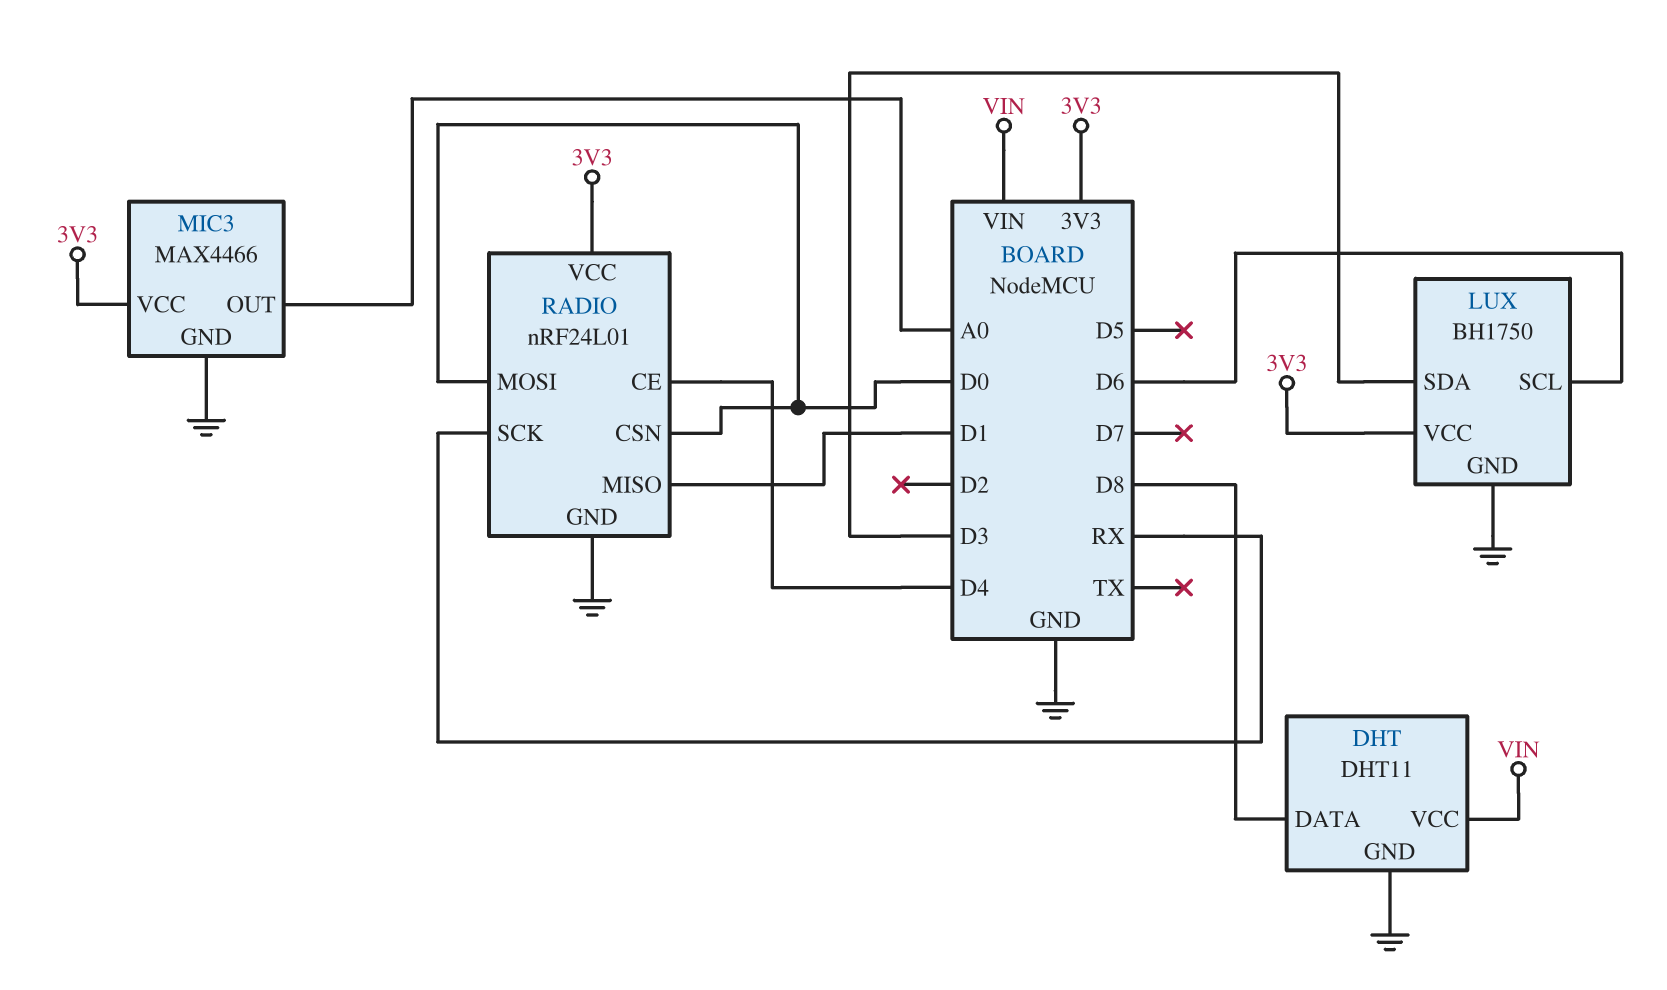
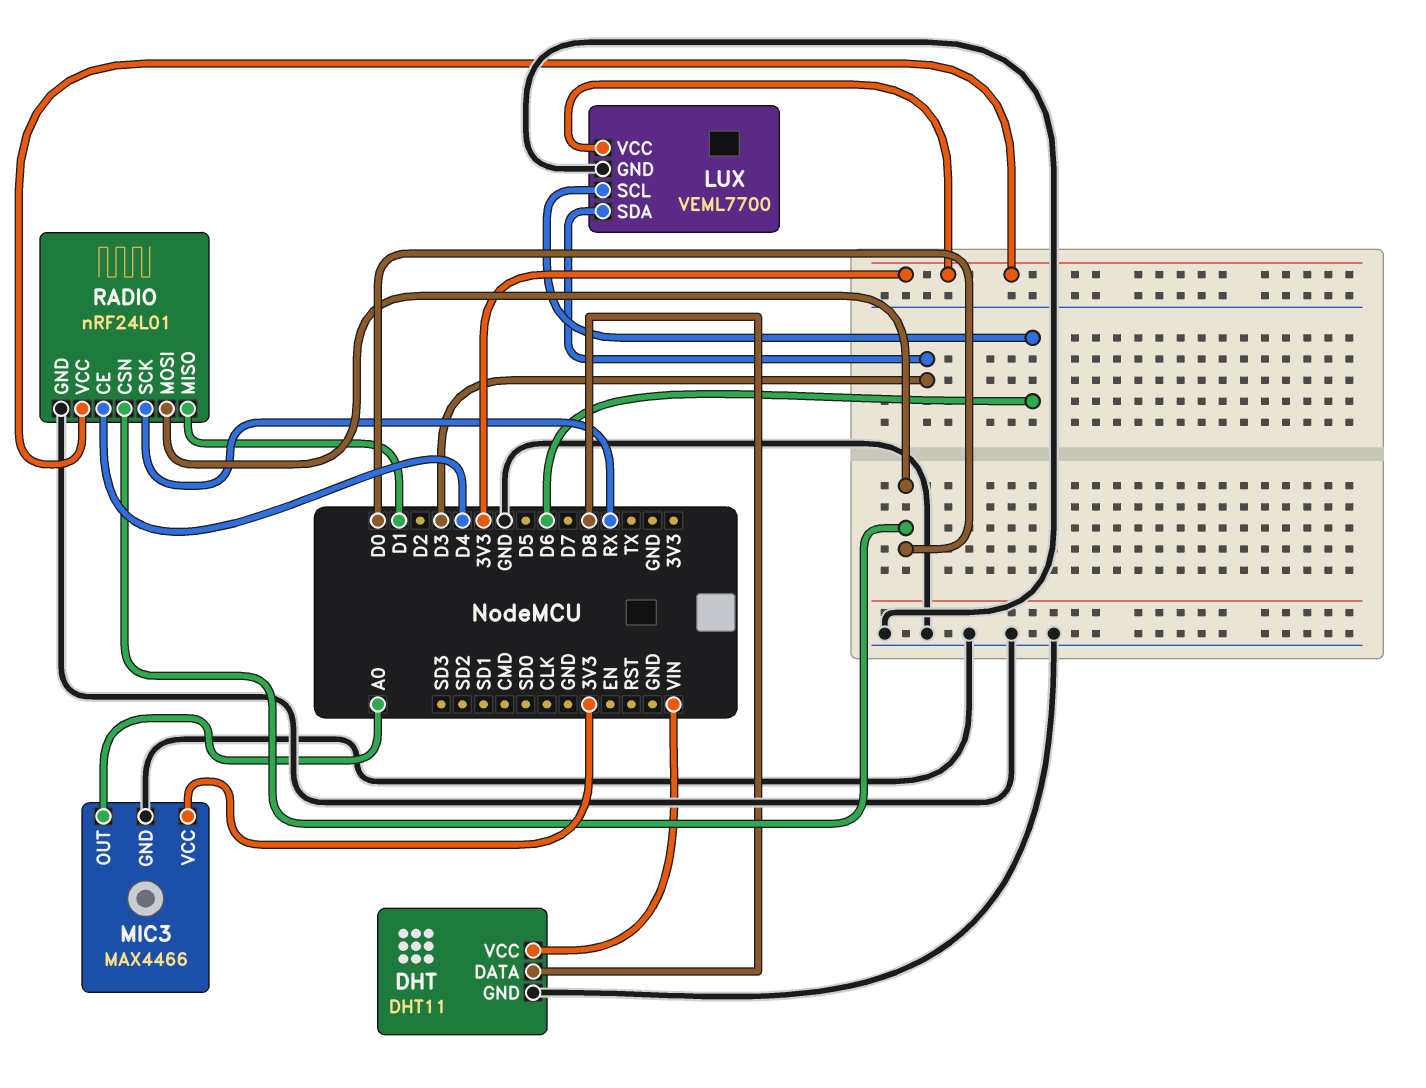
LUX: BH1750 -> VEML7700

